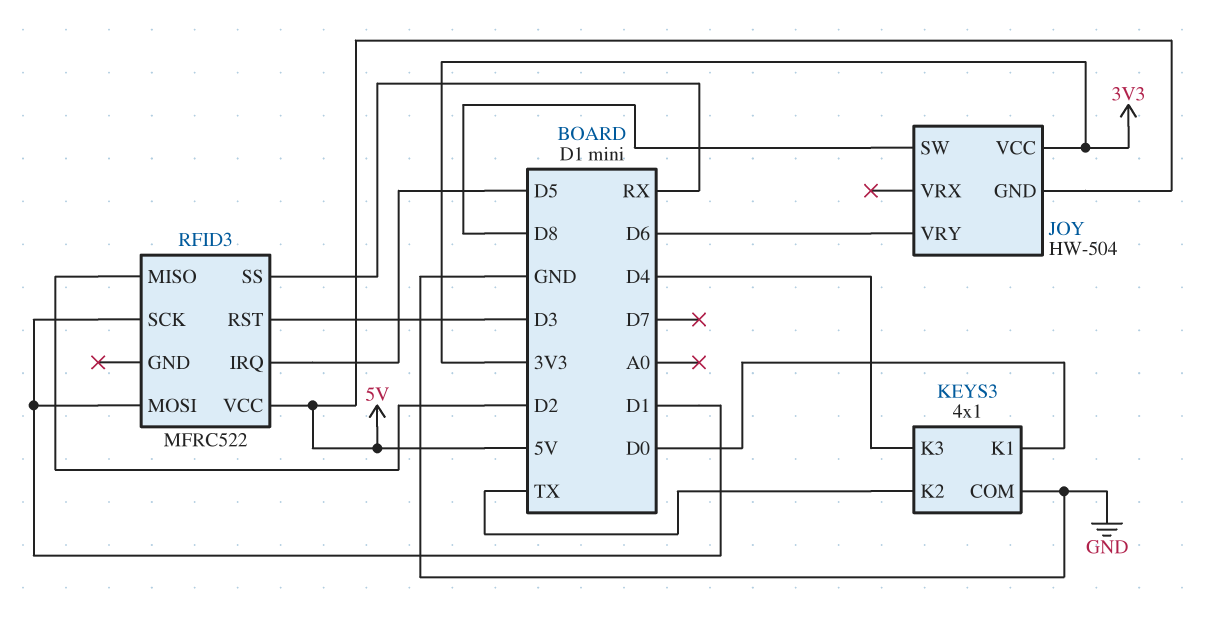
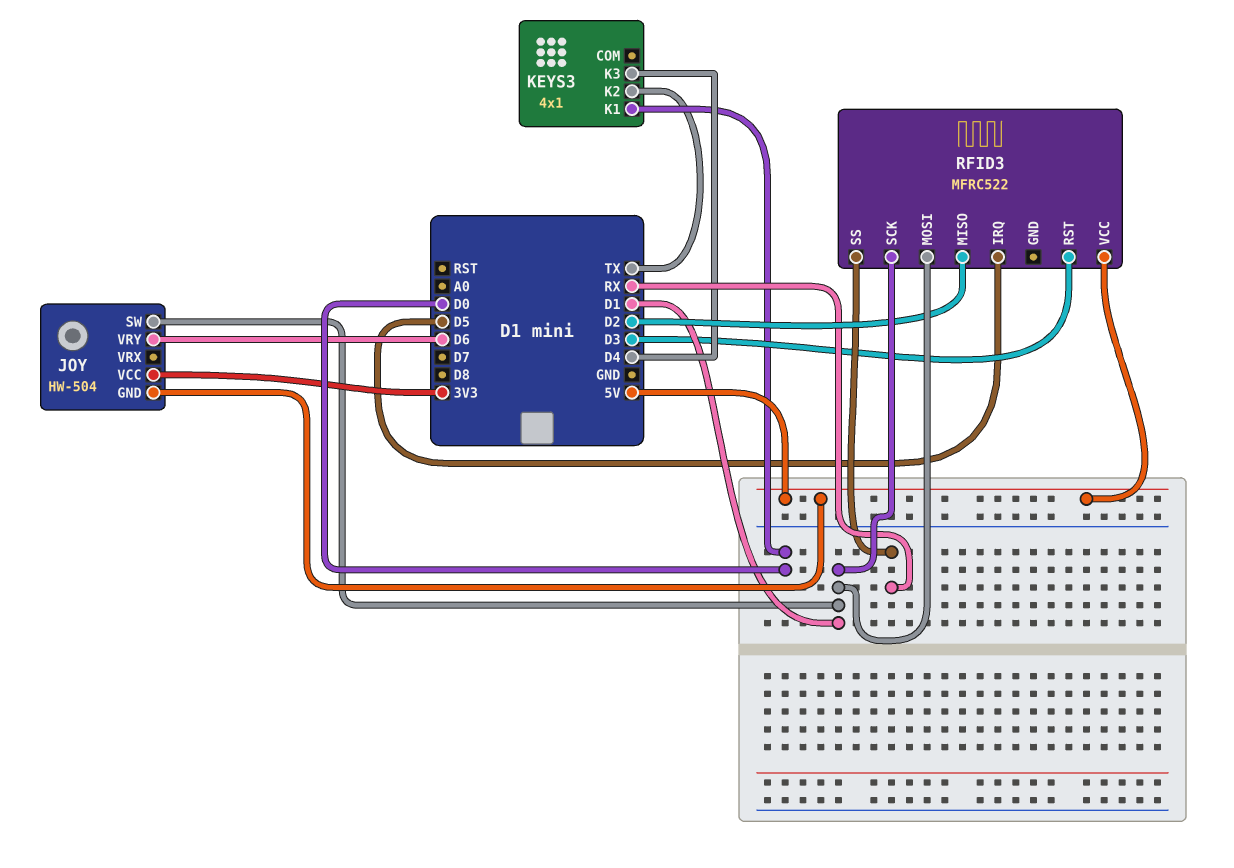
JOY pin SW: D8 -> D1
KEYS3 pin COM: GND -> none

